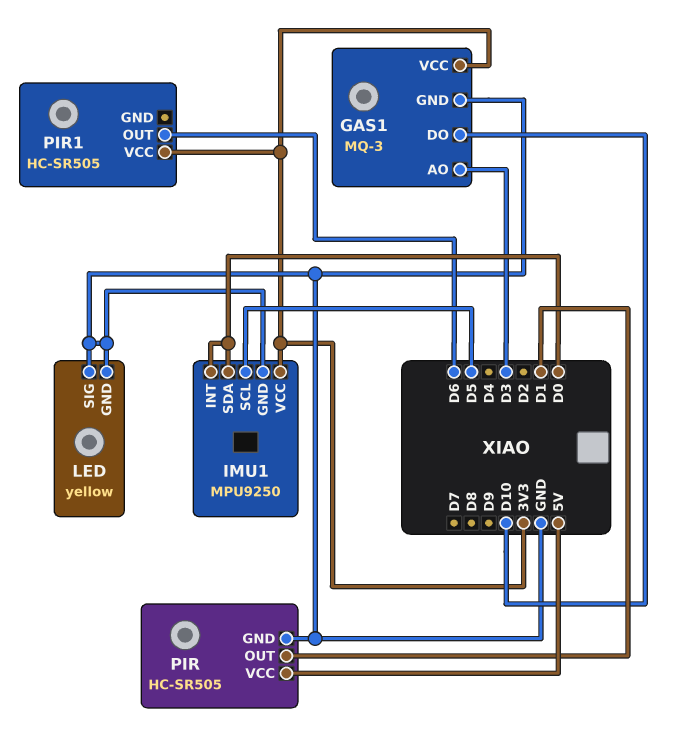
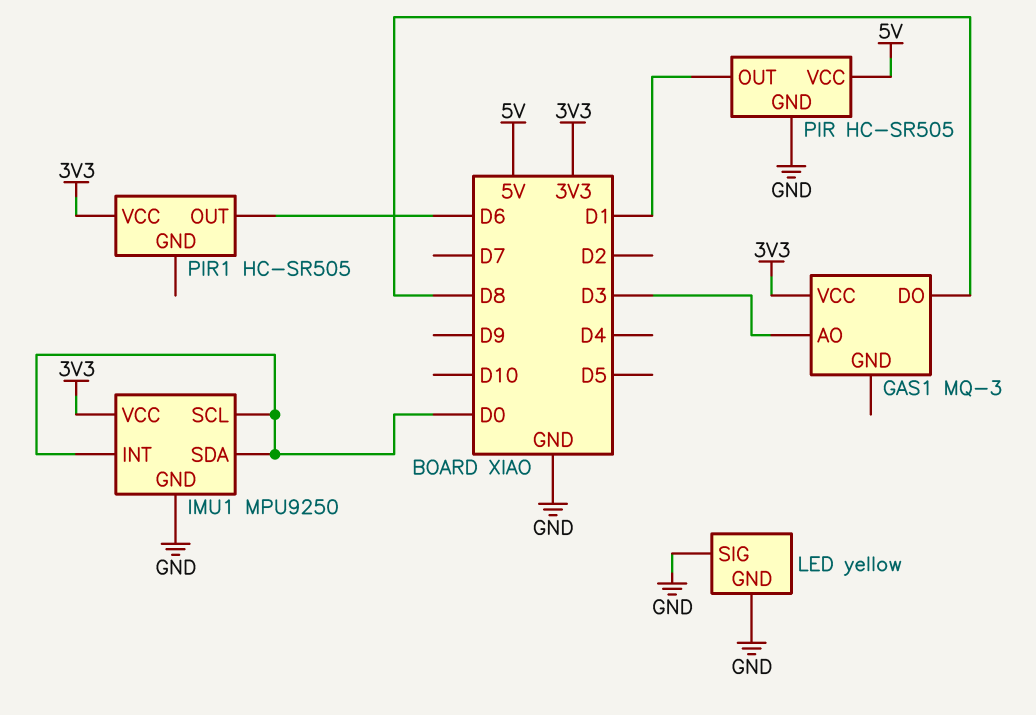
GAS1 pin DO: D10 -> D8
GAS1 pin GND: GND -> none
IMU1 pin SCL: D5 -> D0

